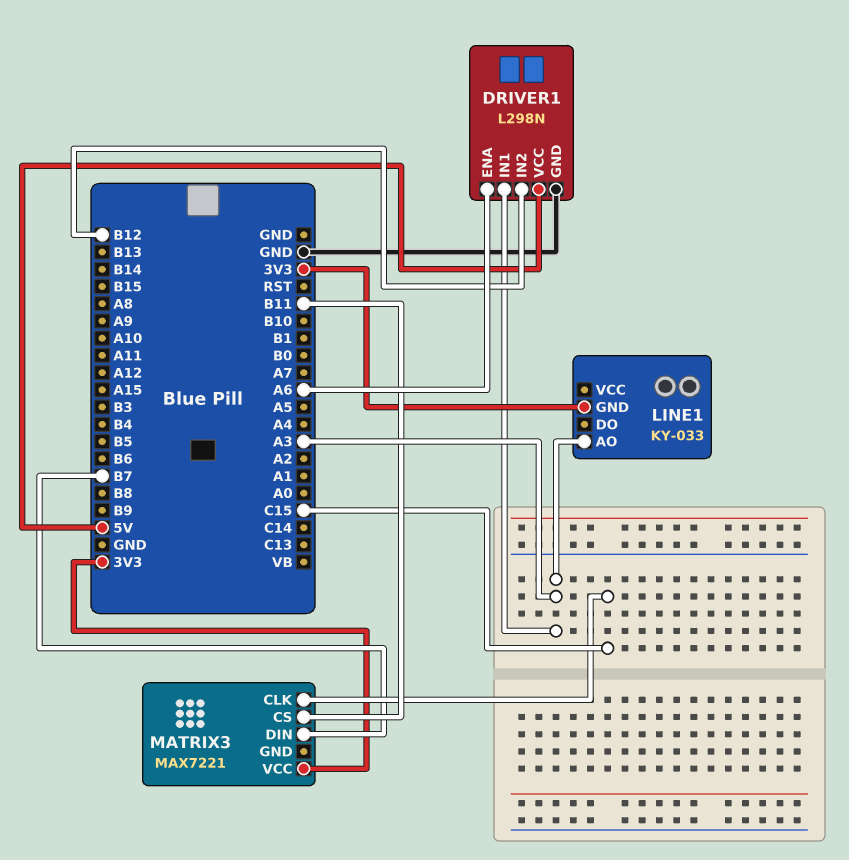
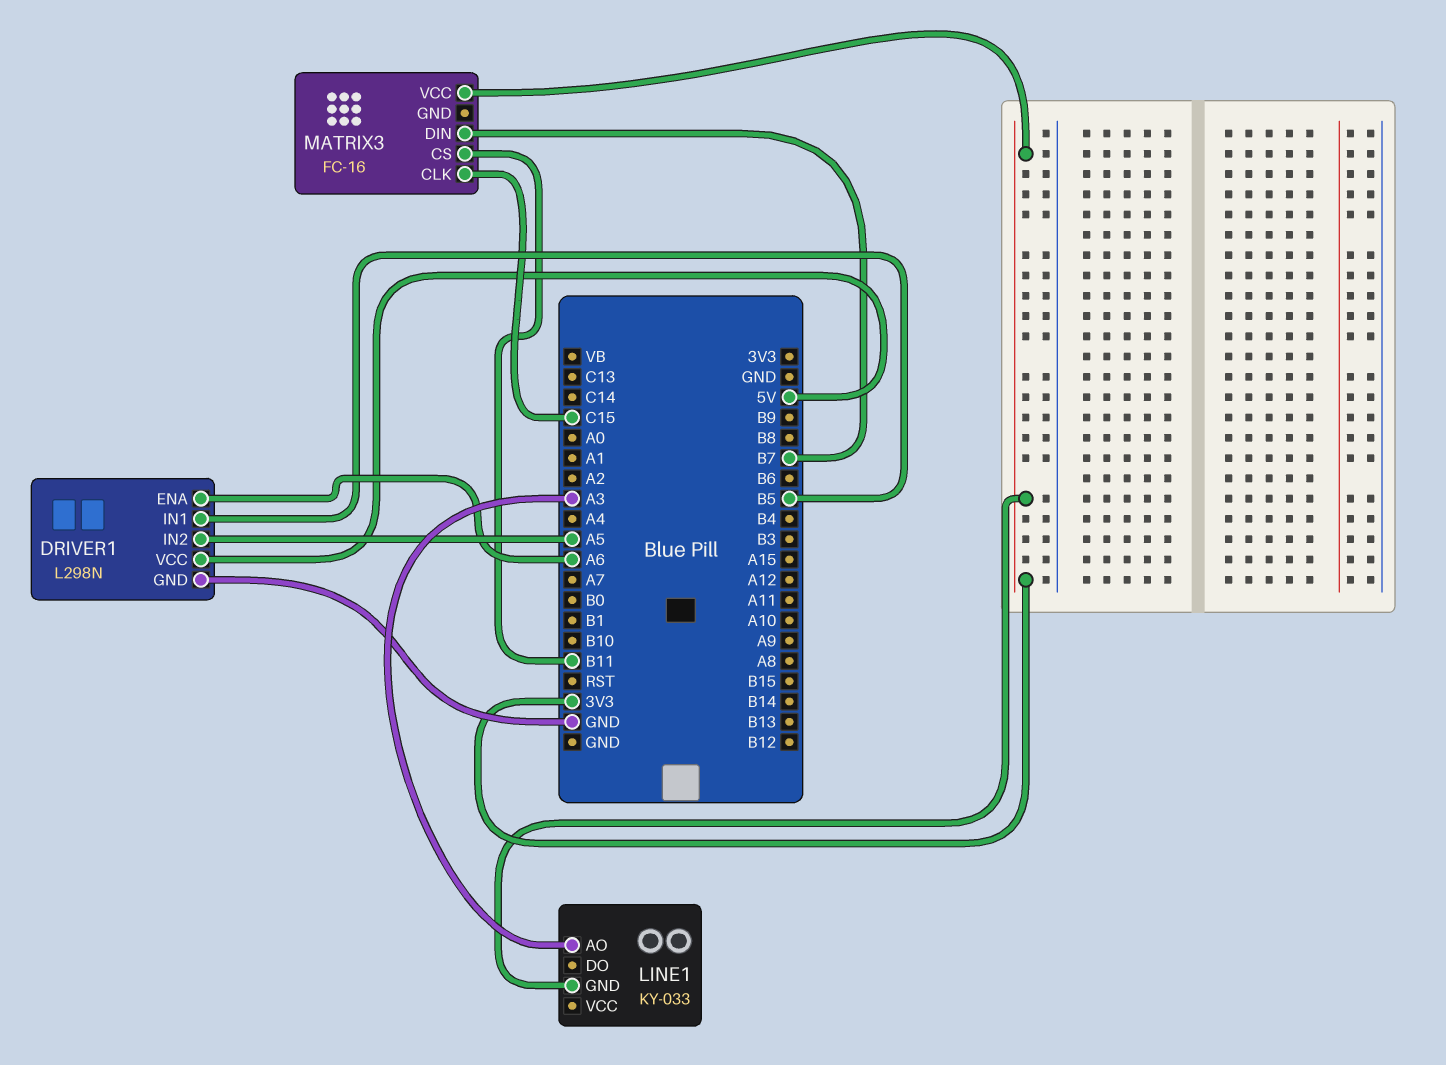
DRIVER1 pin IN1: A3 -> B5
DRIVER1 pin IN2: B12 -> A5
MATRIX3: MAX7221 -> FC-16

